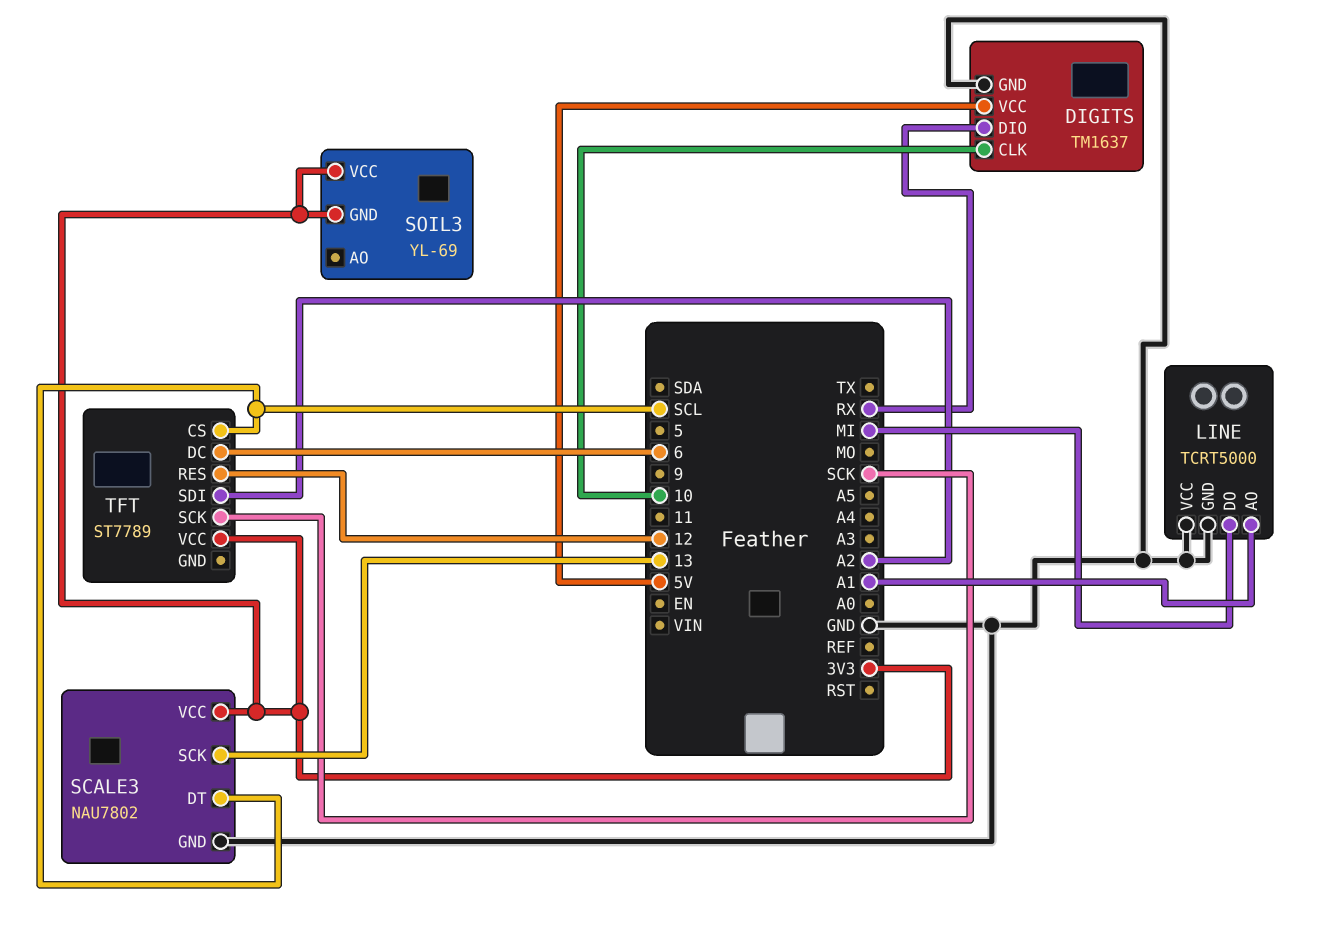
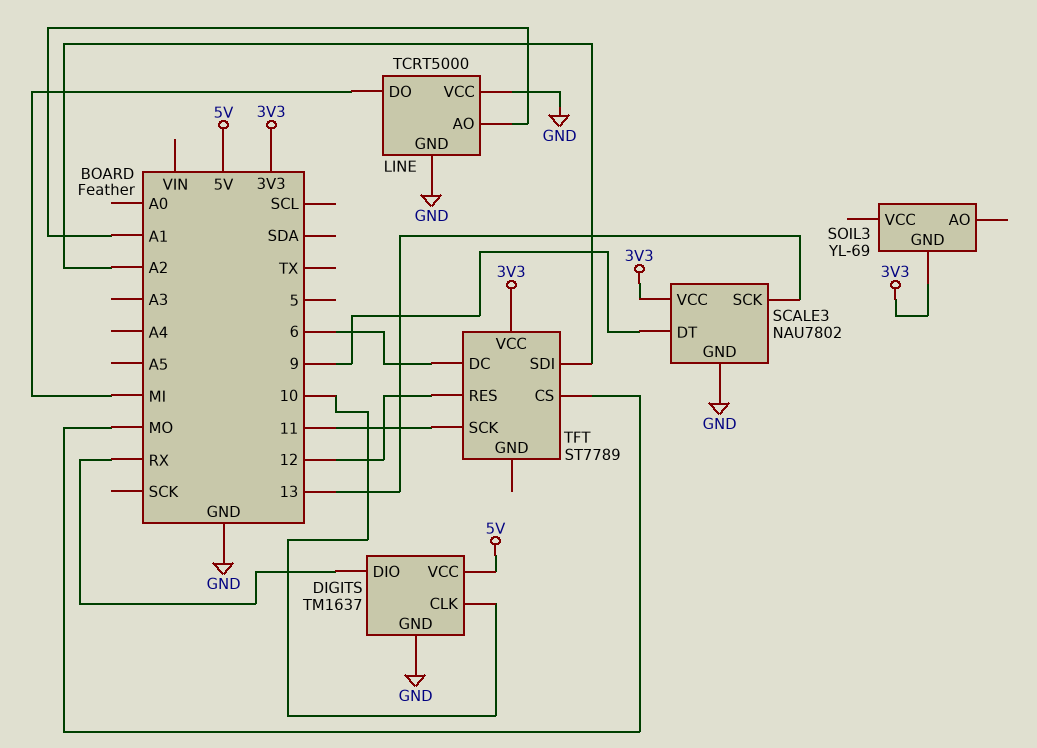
SCALE3 pin DT: SCL -> 9
SOIL3 pin VCC: 3V3 -> none
TFT pin CS: SCL -> MO
TFT pin SCK: SCK -> 11

